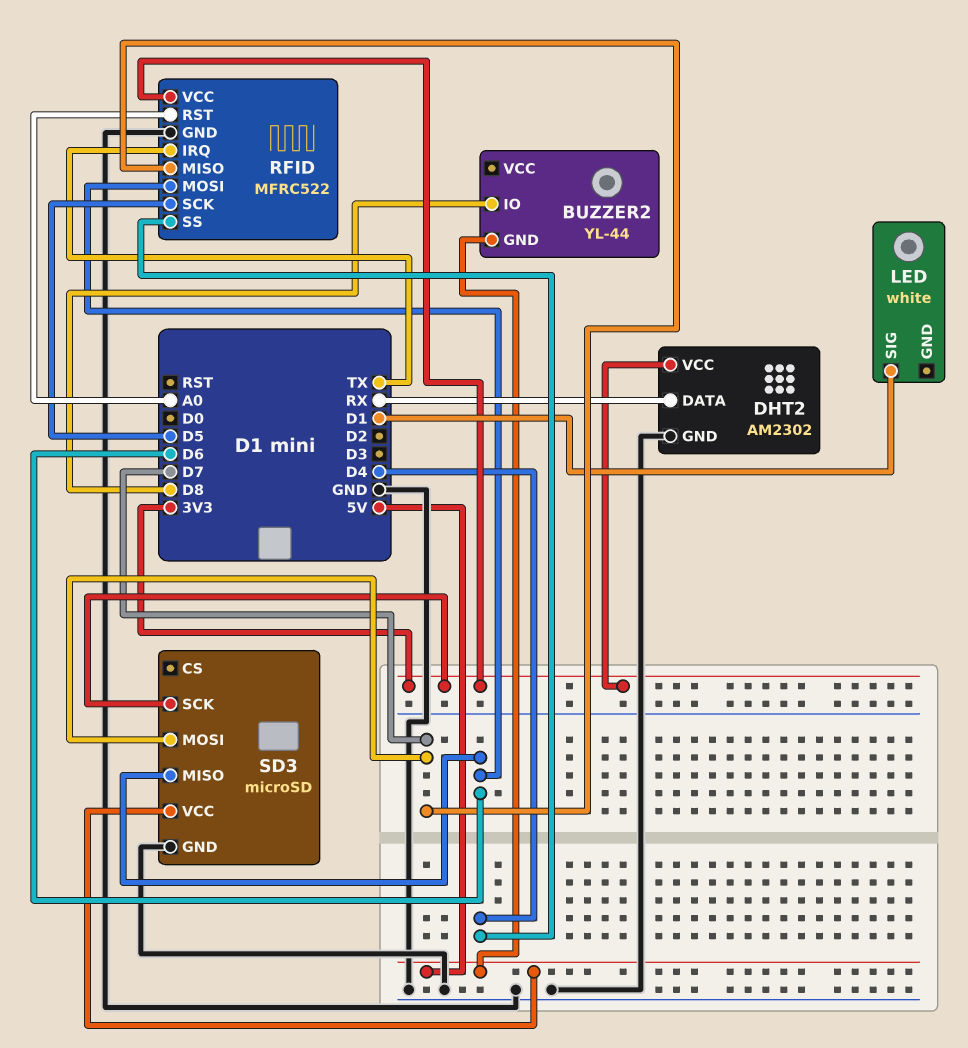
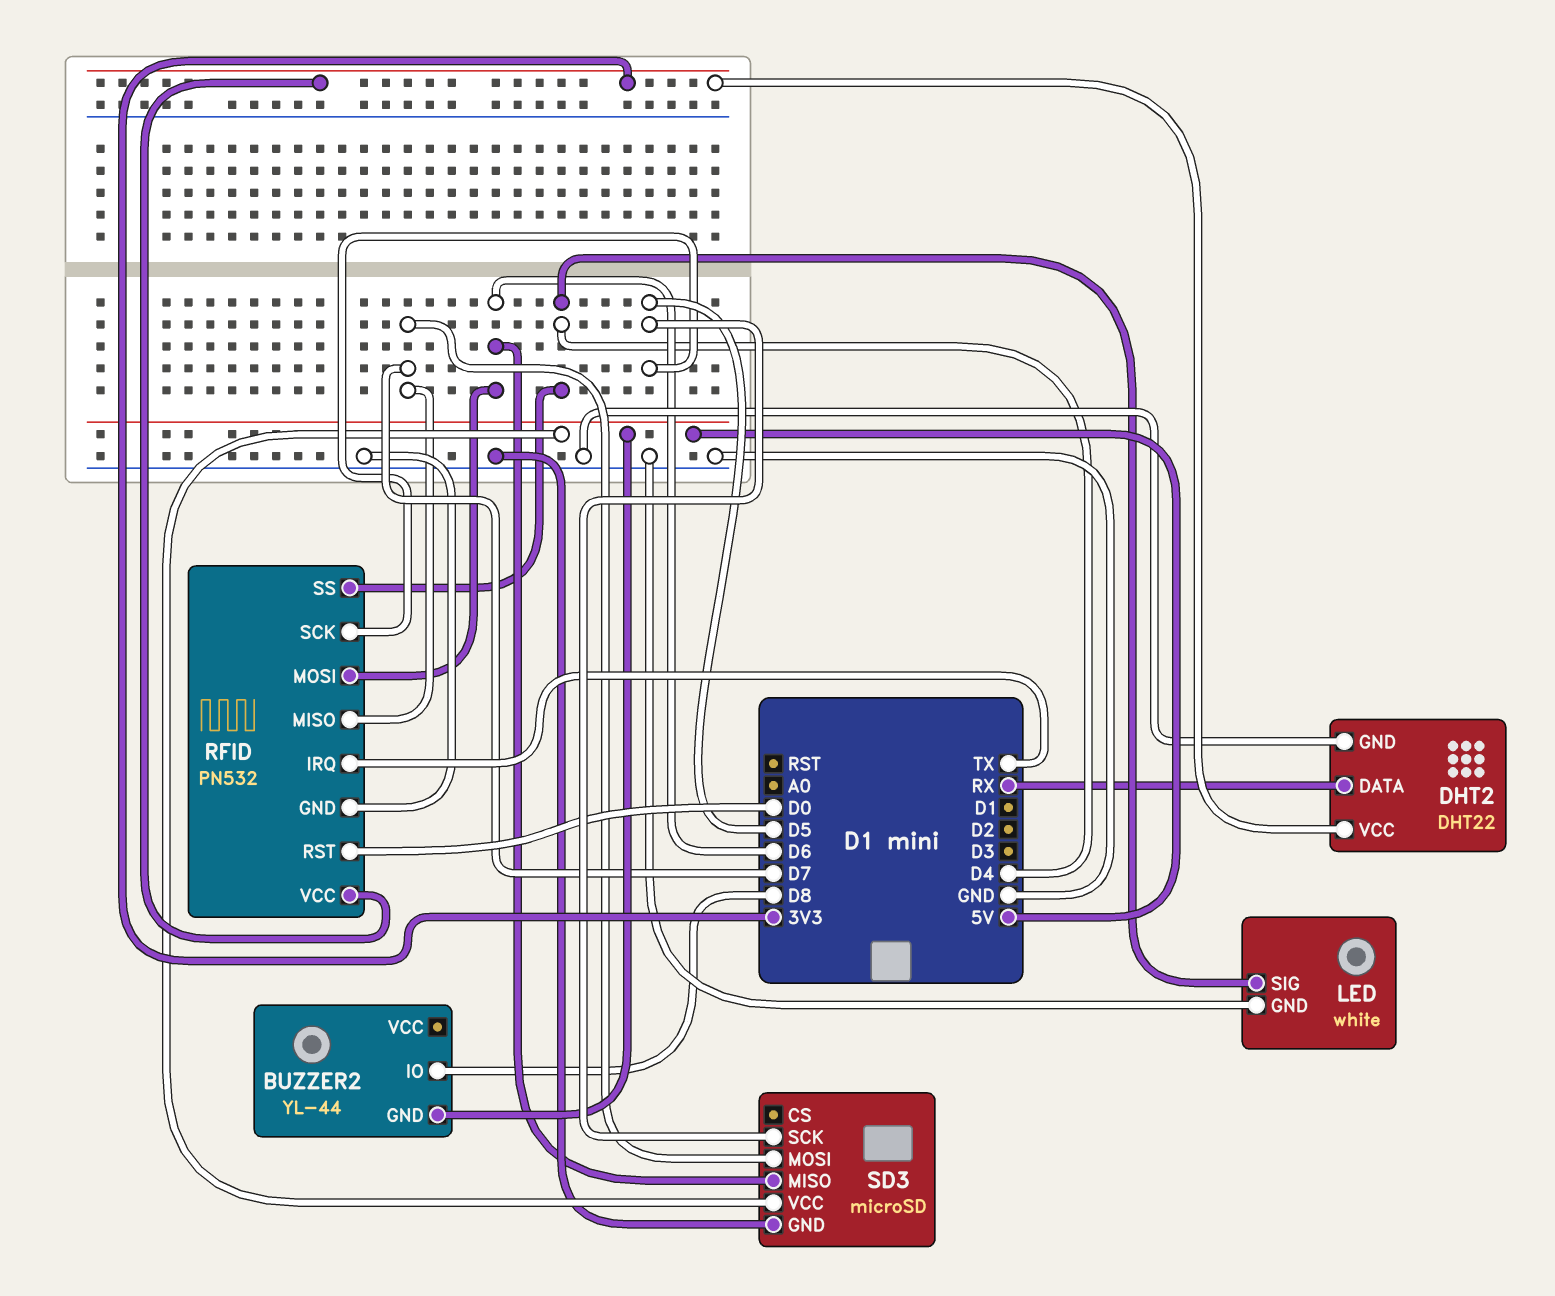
DHT2: AM2302 -> DHT22
LED pin GND: none -> GND
LED pin SIG: D1 -> D4
RFID: MFRC522 -> PN532
RFID pin RST: A0 -> D0
SD3 pin SCK: 3V3 -> D5

